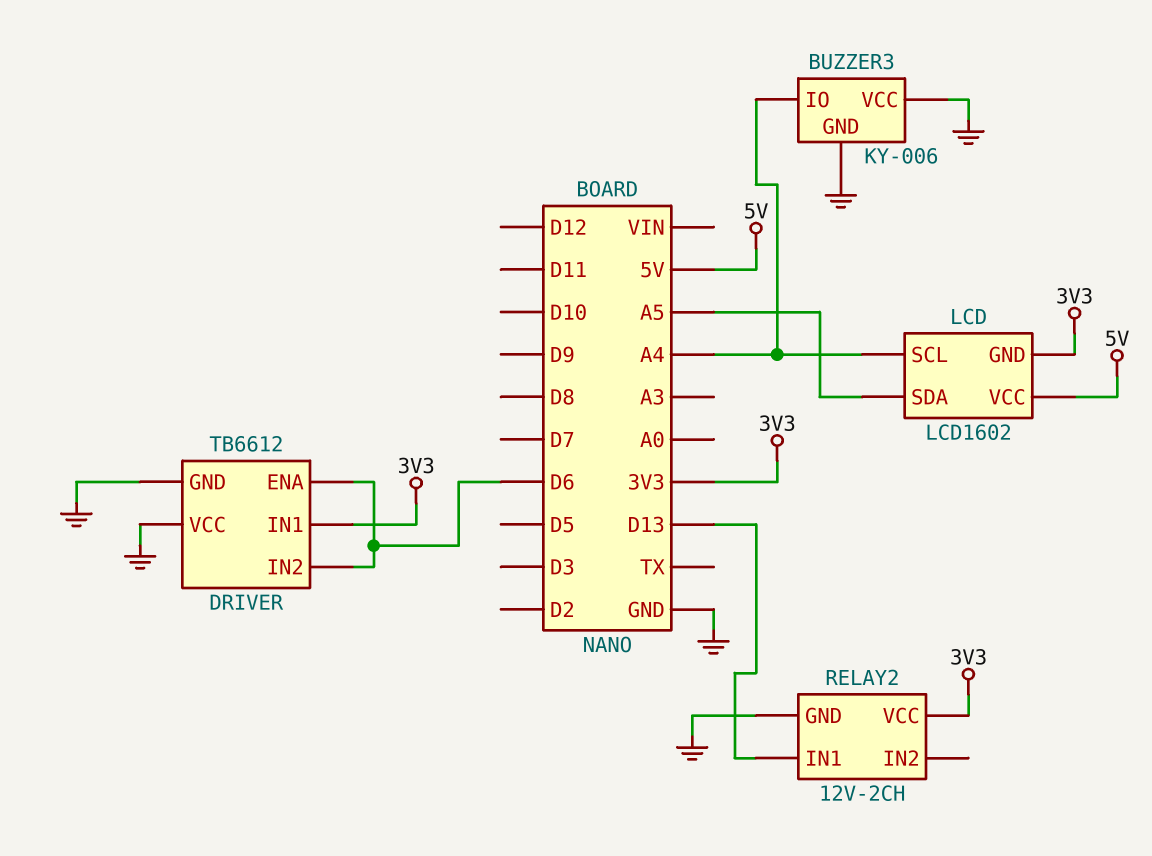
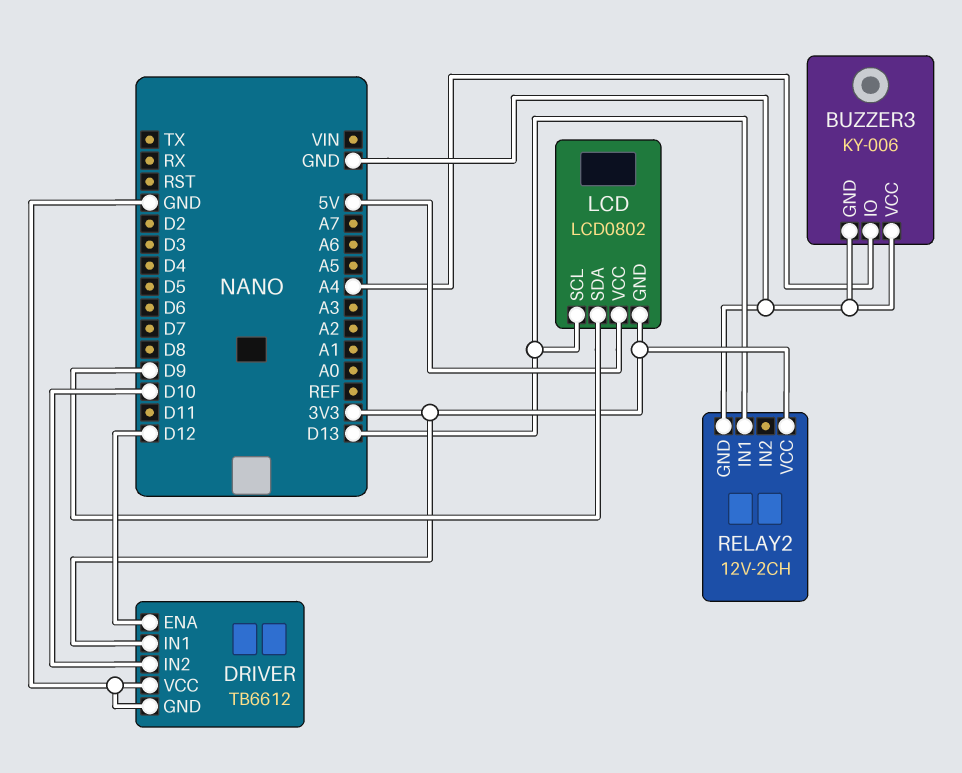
DRIVER pin ENA: D6 -> D12
DRIVER pin IN2: D6 -> D10
LCD: LCD1602 -> LCD0802
LCD pin SCL: A4 -> D13
LCD pin SDA: A5 -> D9

